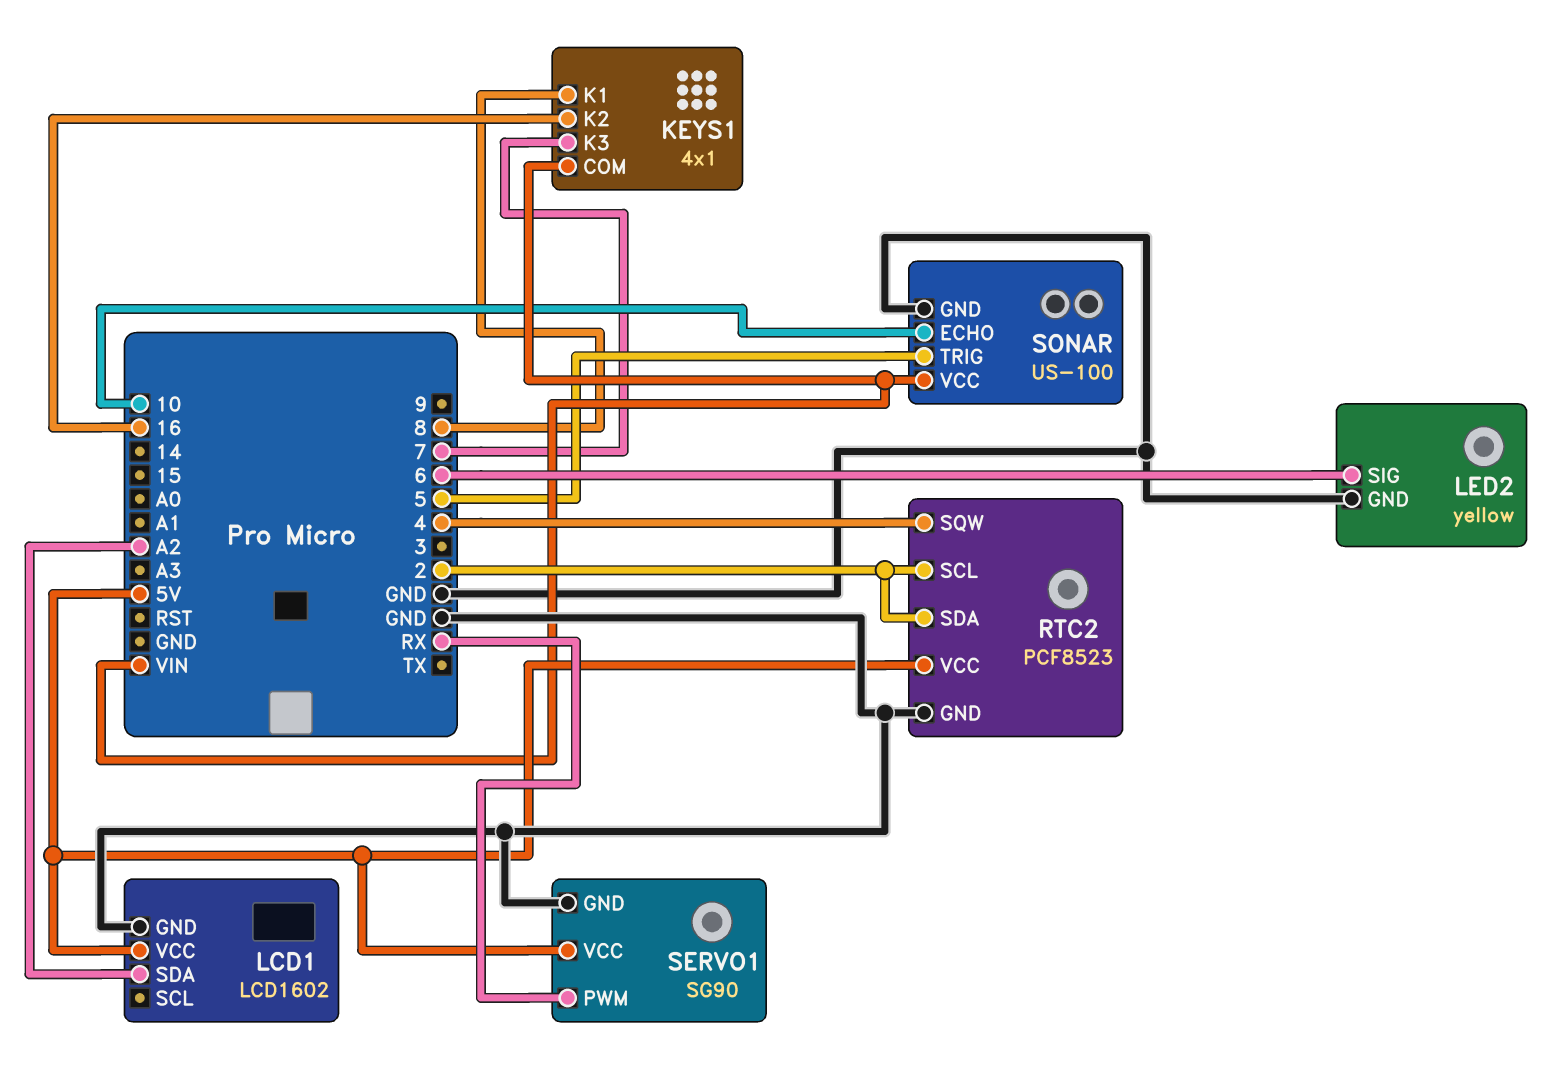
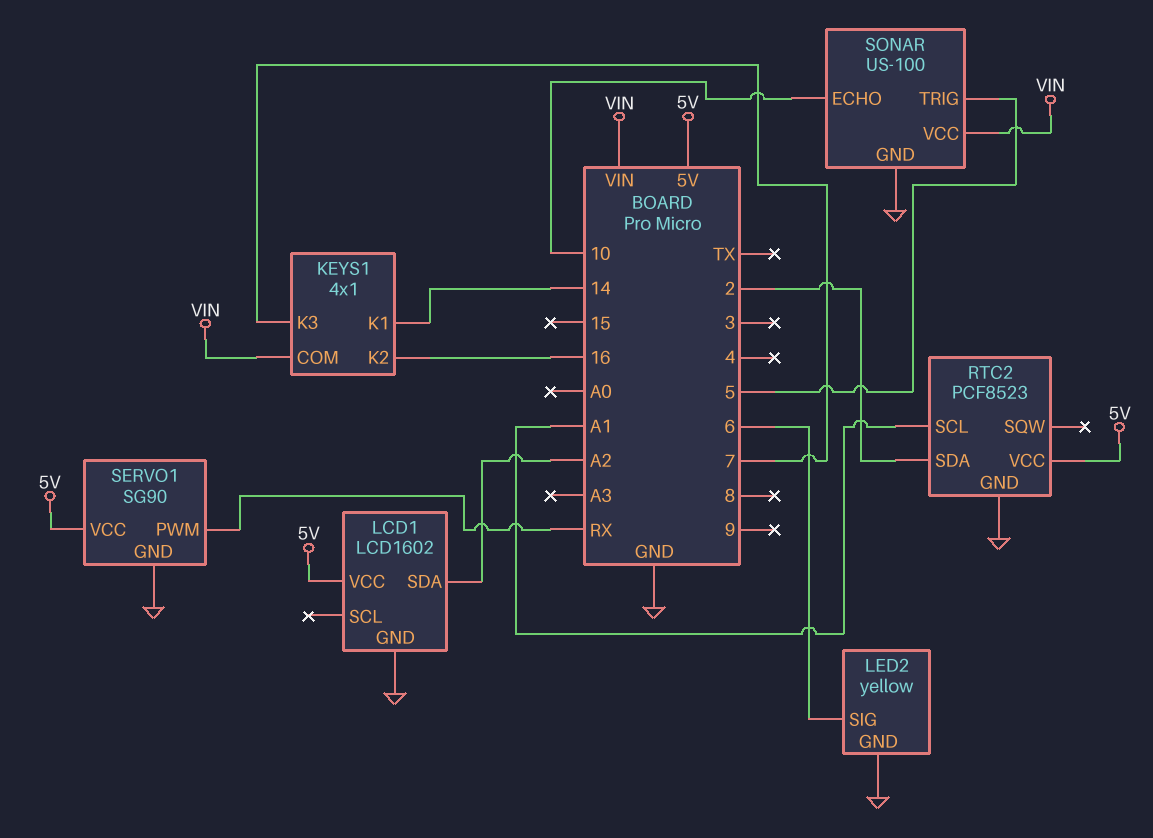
KEYS1 pin K1: 8 -> 14
RTC2 pin SCL: 2 -> A1
RTC2 pin SQW: 4 -> none

